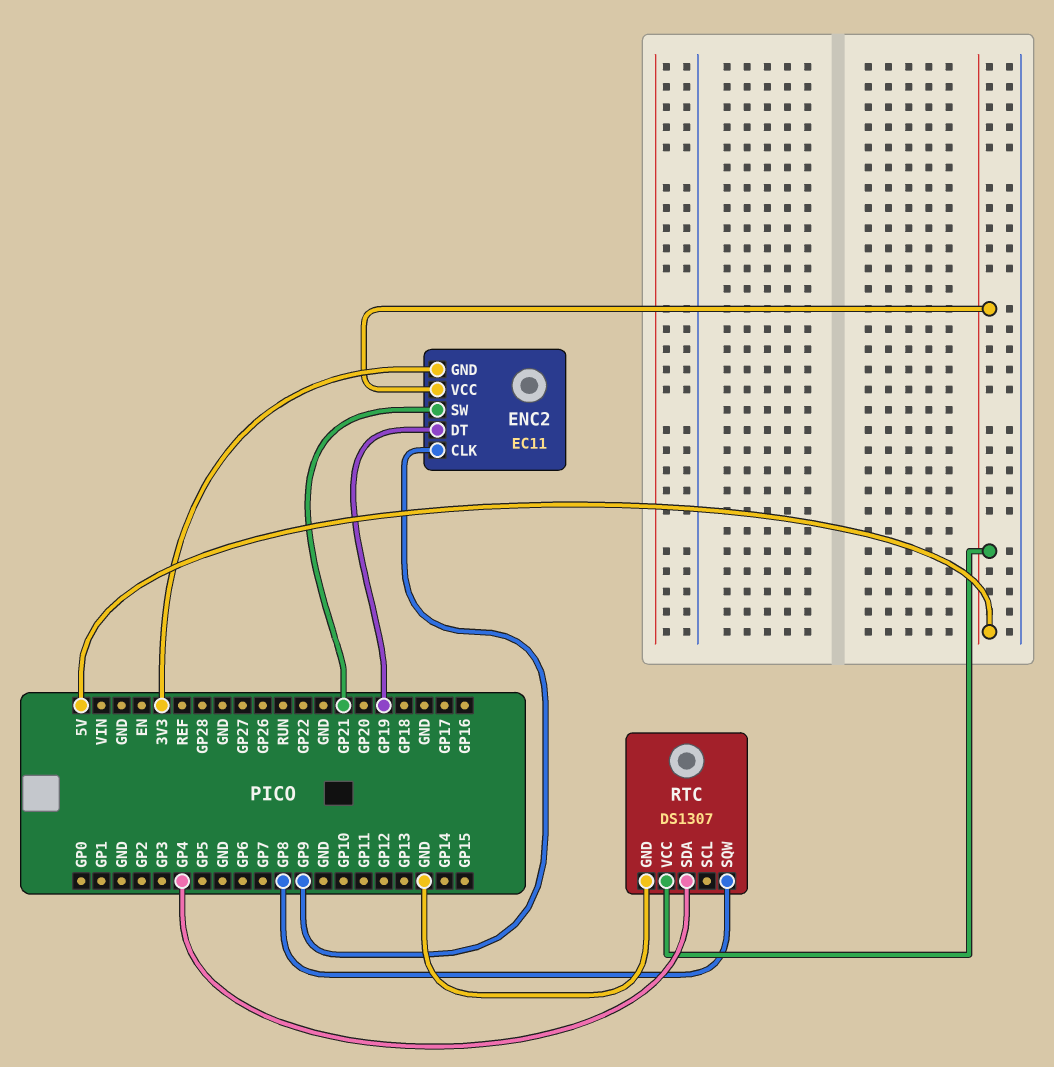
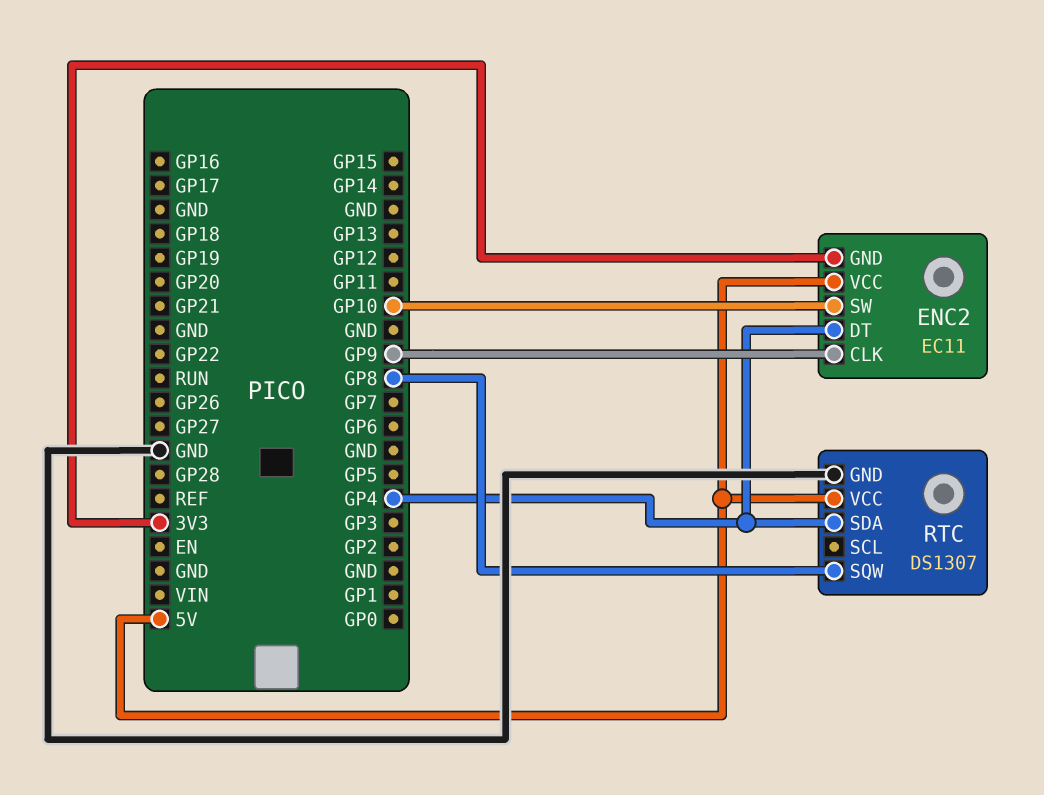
ENC2 pin DT: GP19 -> GP4
ENC2 pin SW: GP21 -> GP10

